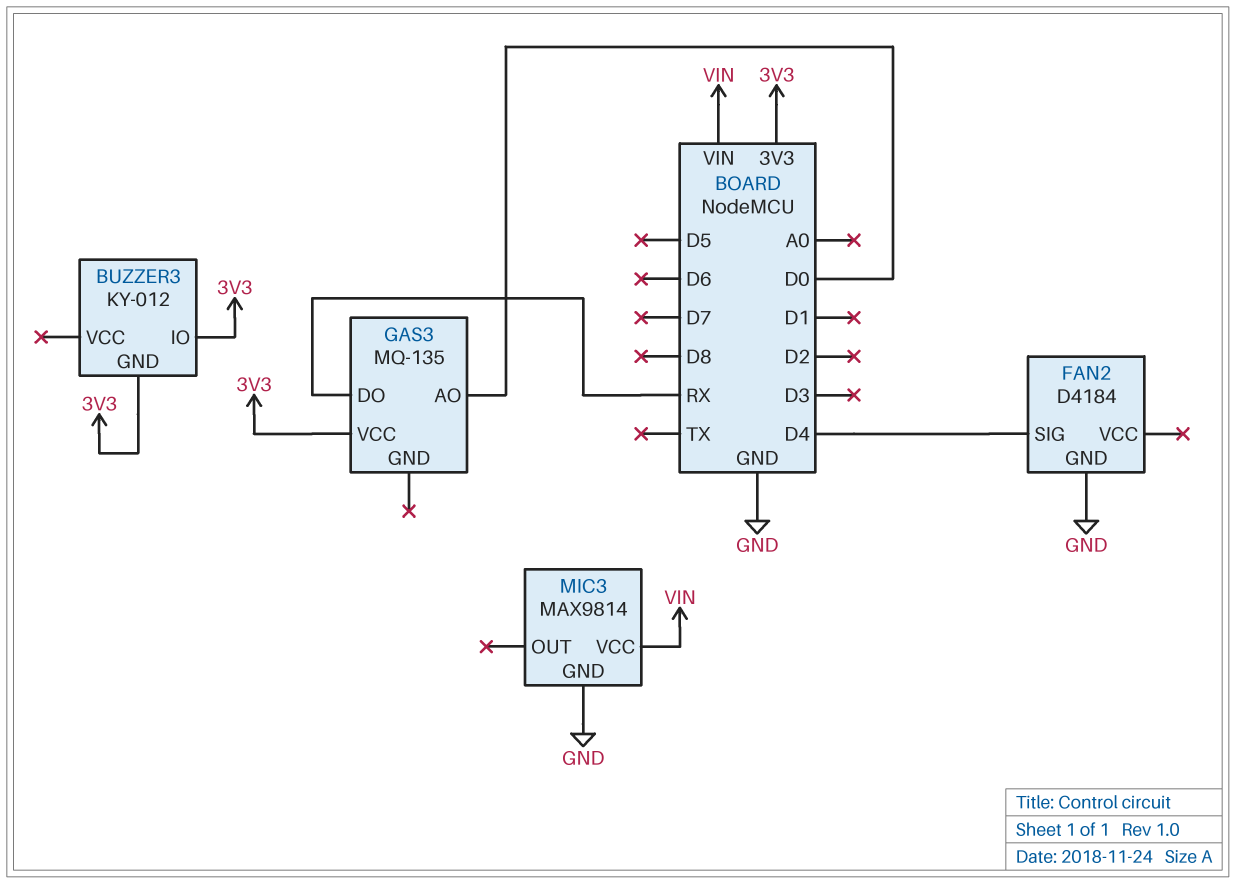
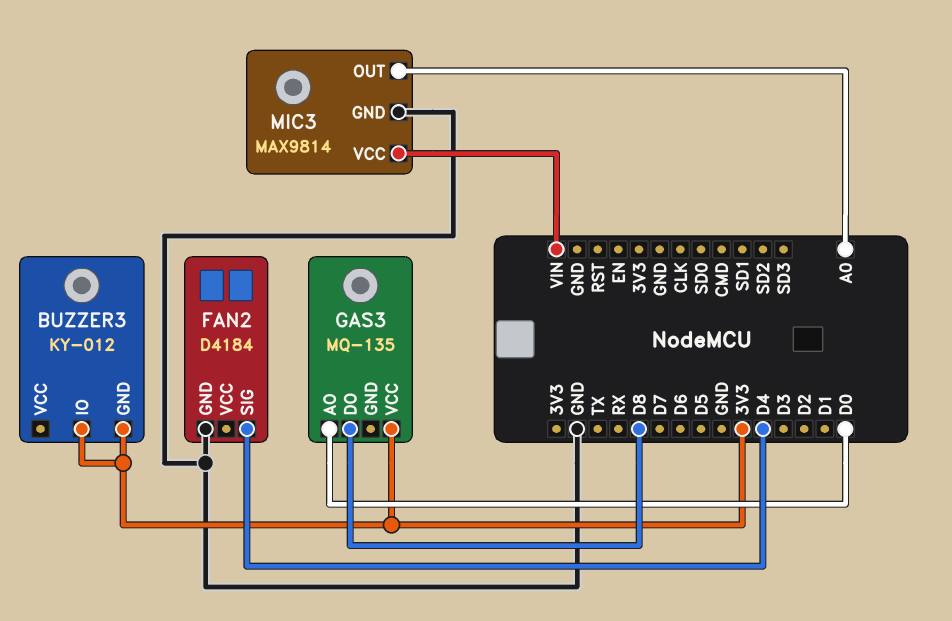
GAS3 pin DO: RX -> D8
MIC3 pin OUT: none -> A0

